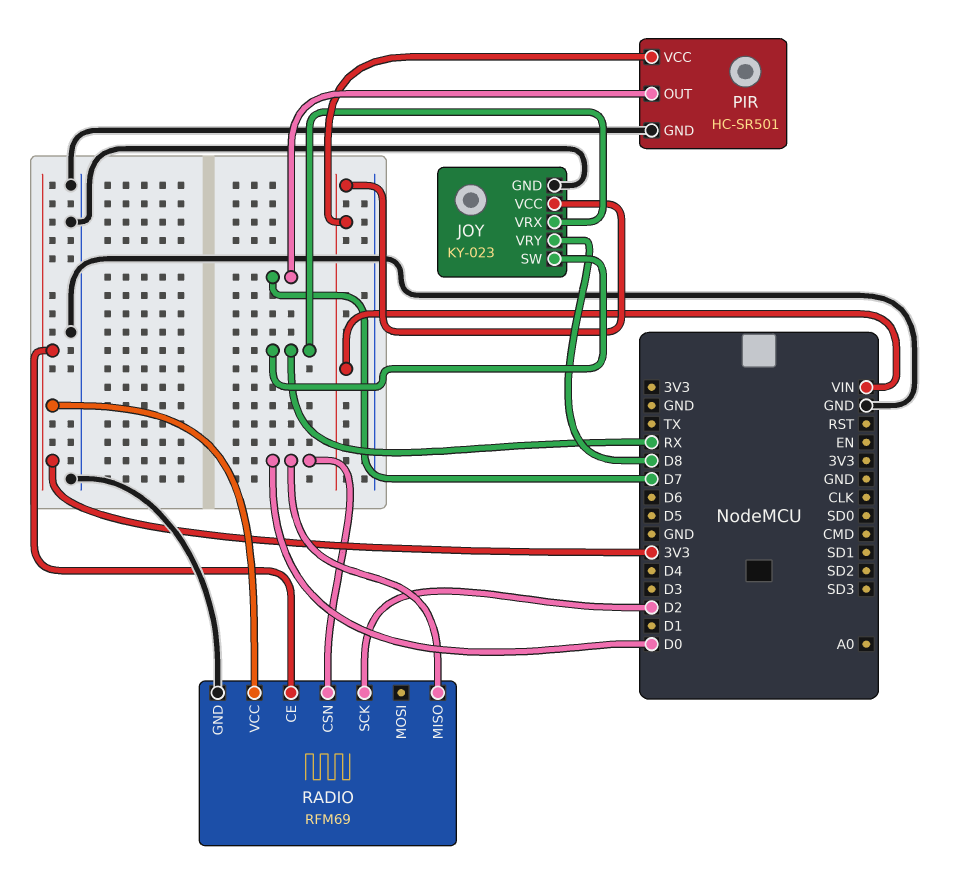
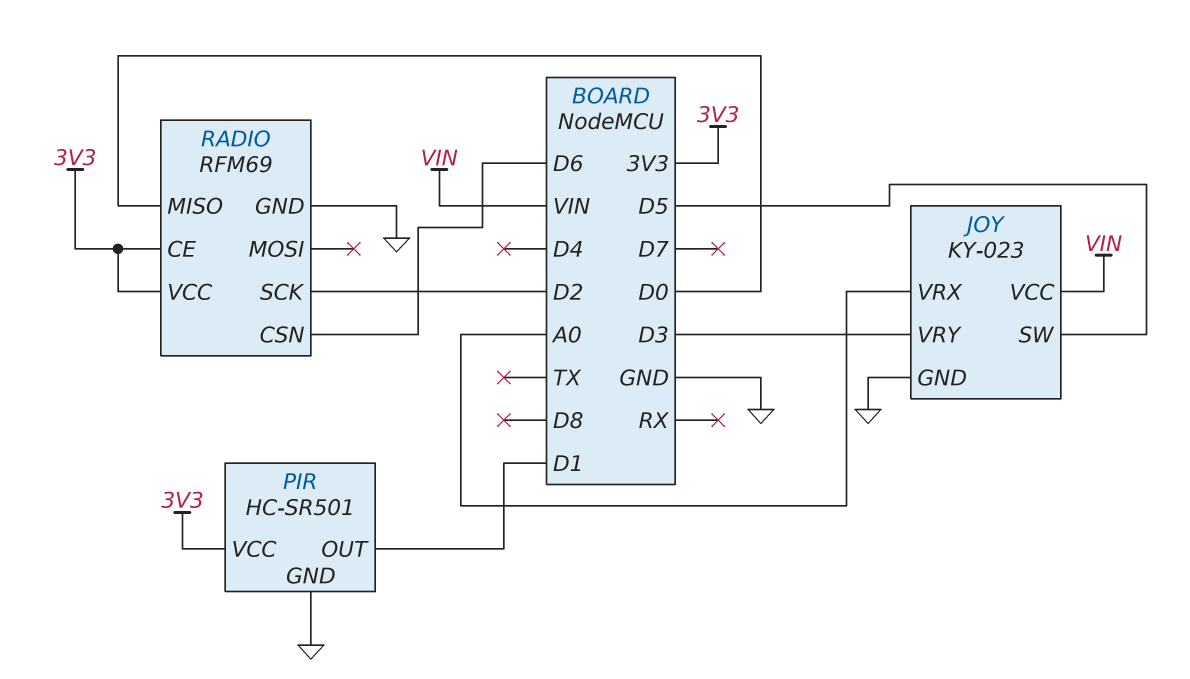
JOY pin SW: RX -> D5
JOY pin VRX: RX -> A0
JOY pin VRY: D8 -> D3
PIR pin OUT: D7 -> D1
PIR pin VCC: VIN -> 3V3
RADIO pin CSN: D0 -> D6

